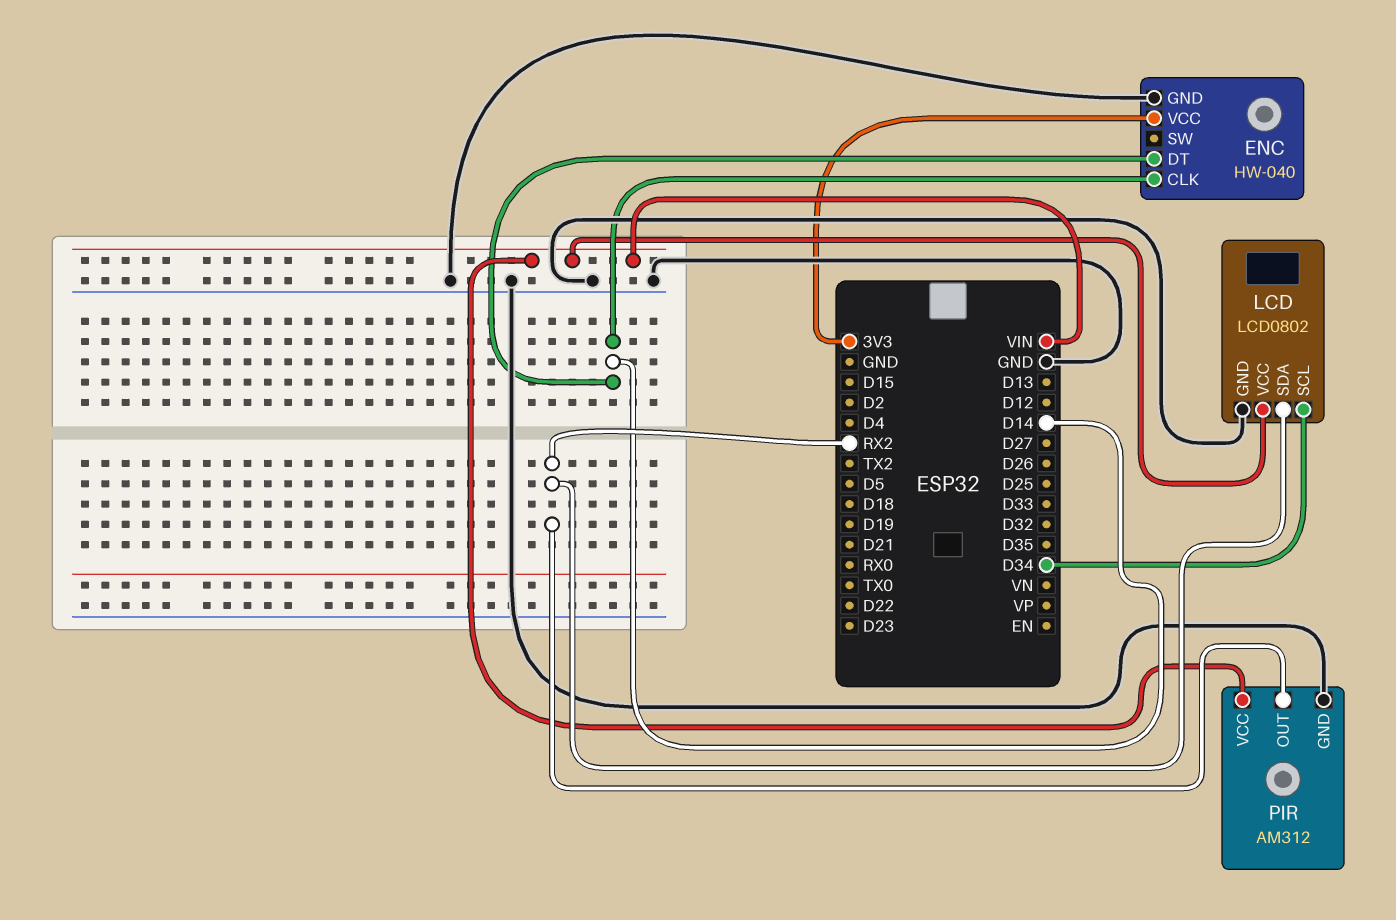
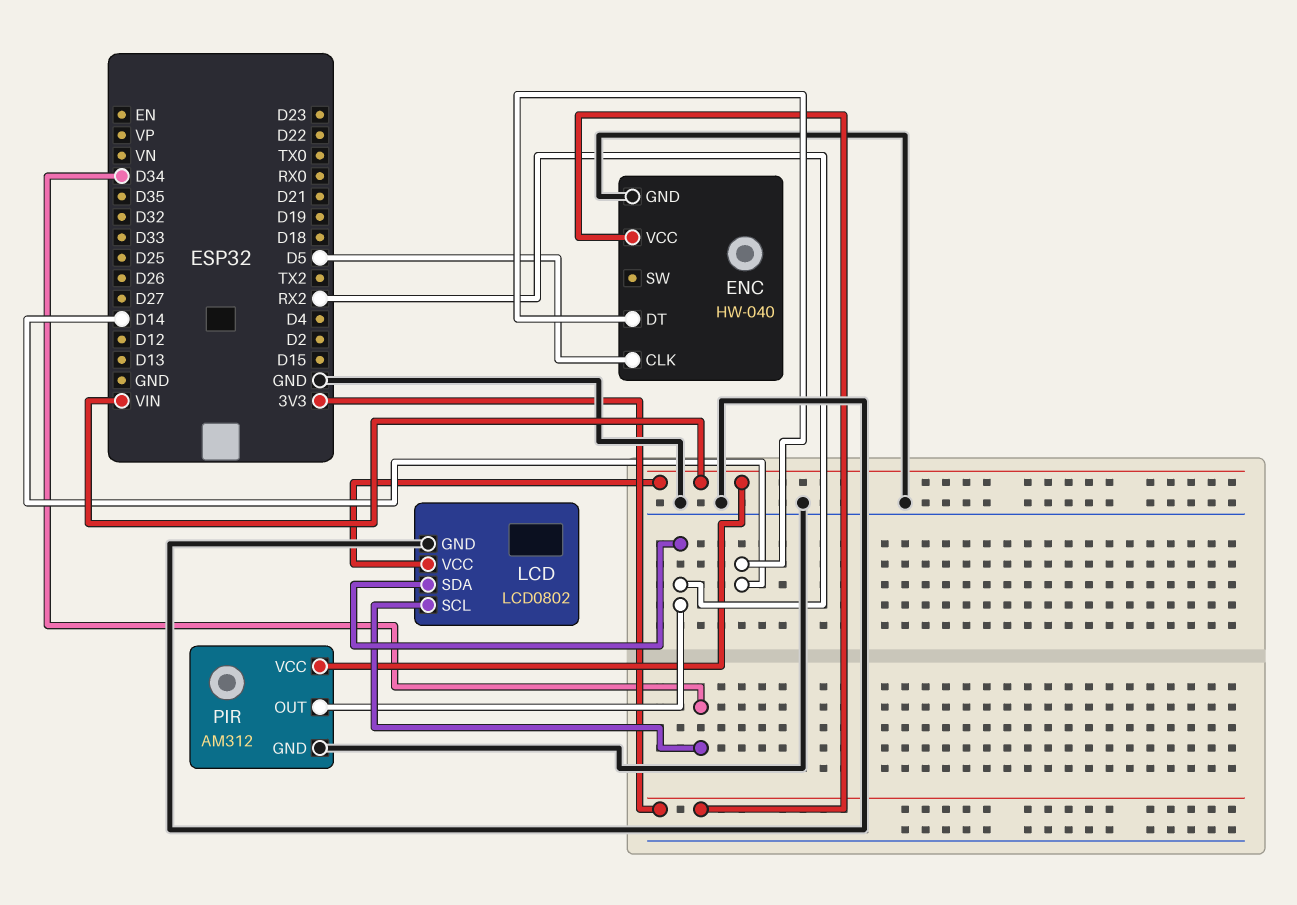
ENC pin CLK: D14 -> D5

